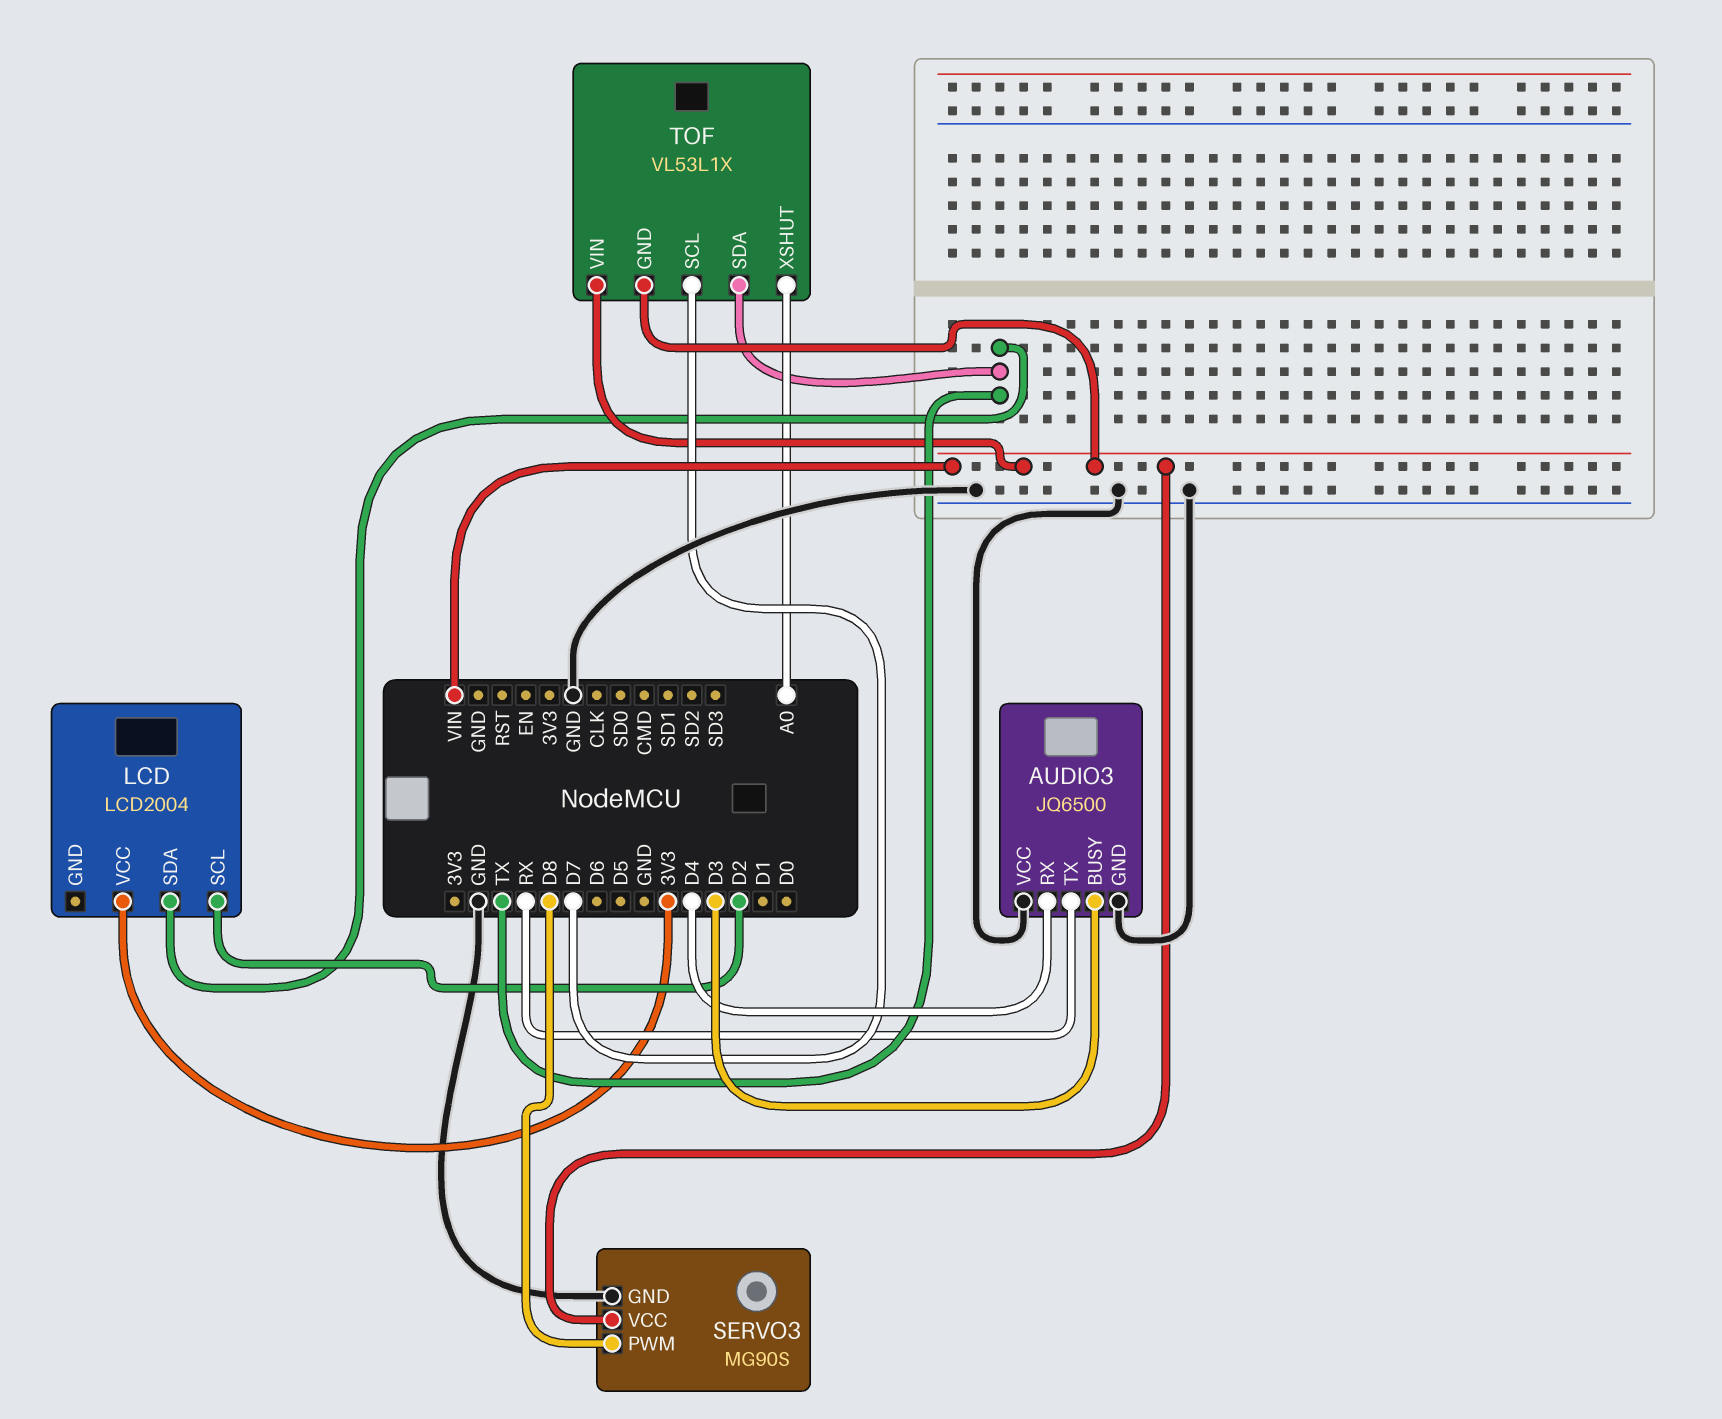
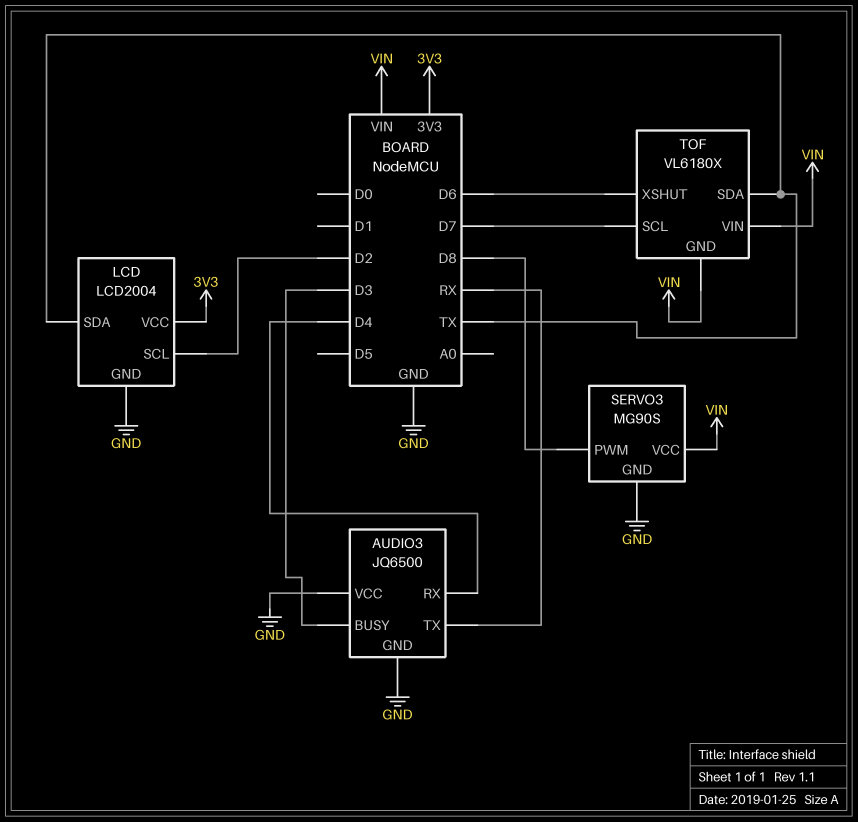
LCD pin GND: none -> GND
TOF: VL53L1X -> VL6180X
TOF pin XSHUT: A0 -> D6

